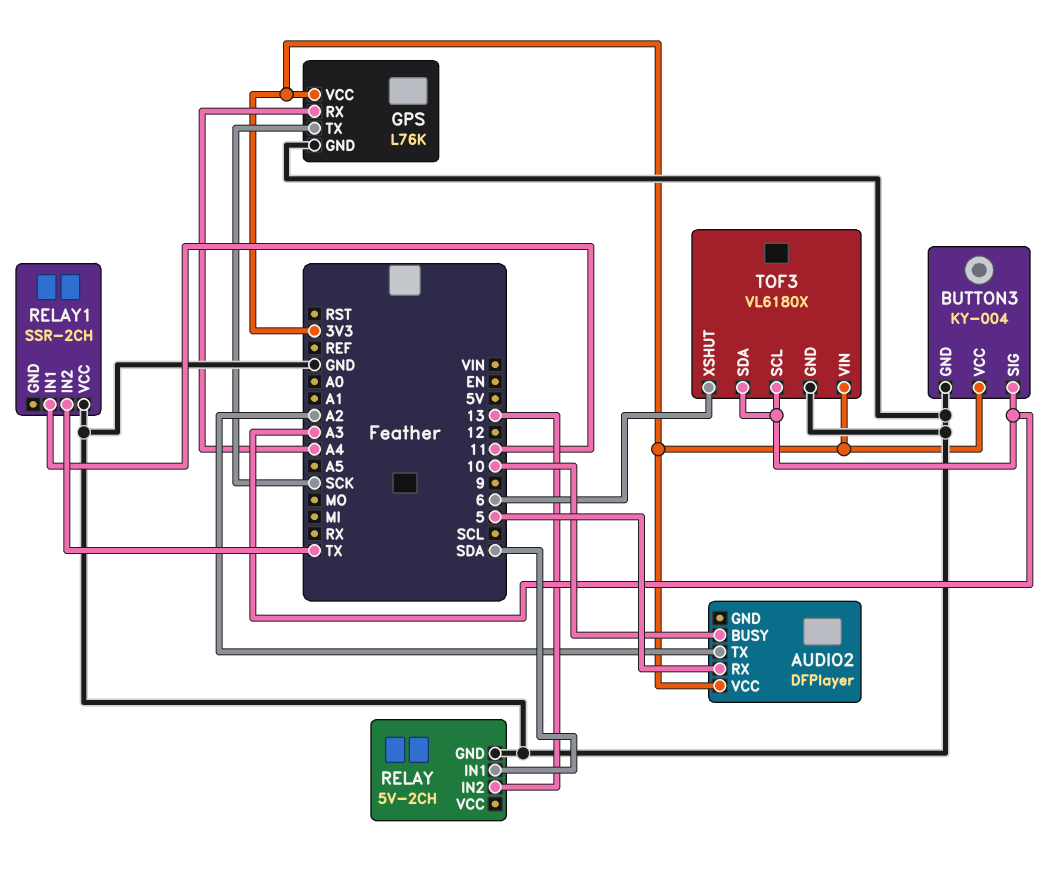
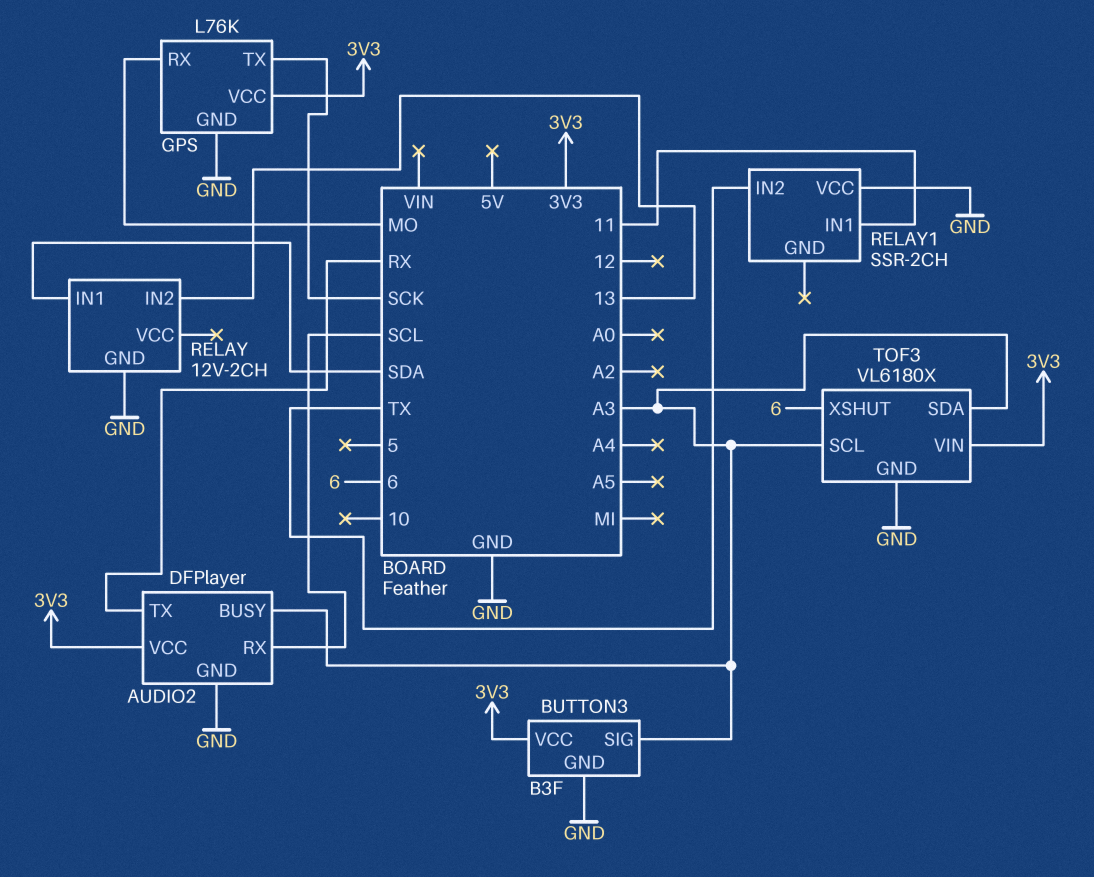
AUDIO2 pin BUSY: 10 -> A3
AUDIO2 pin GND: none -> GND
AUDIO2 pin RX: 5 -> SCL
AUDIO2 pin TX: A2 -> RX
BUTTON3: KY-004 -> B3F
GPS pin RX: A4 -> MO
RELAY: 5V-2CH -> 12V-2CH

